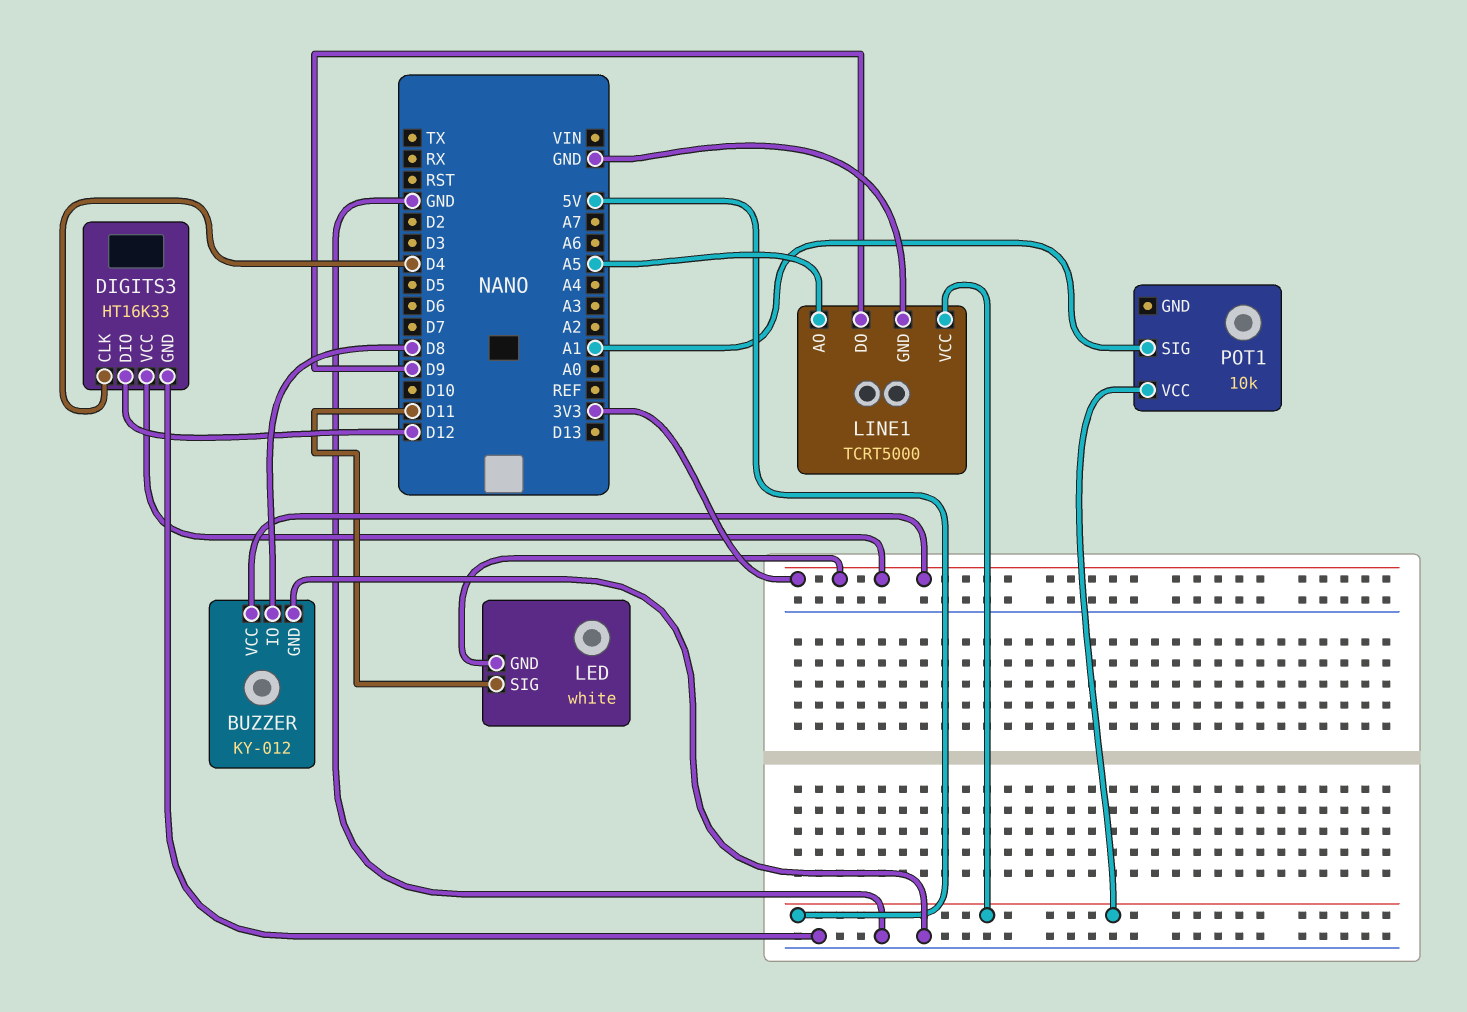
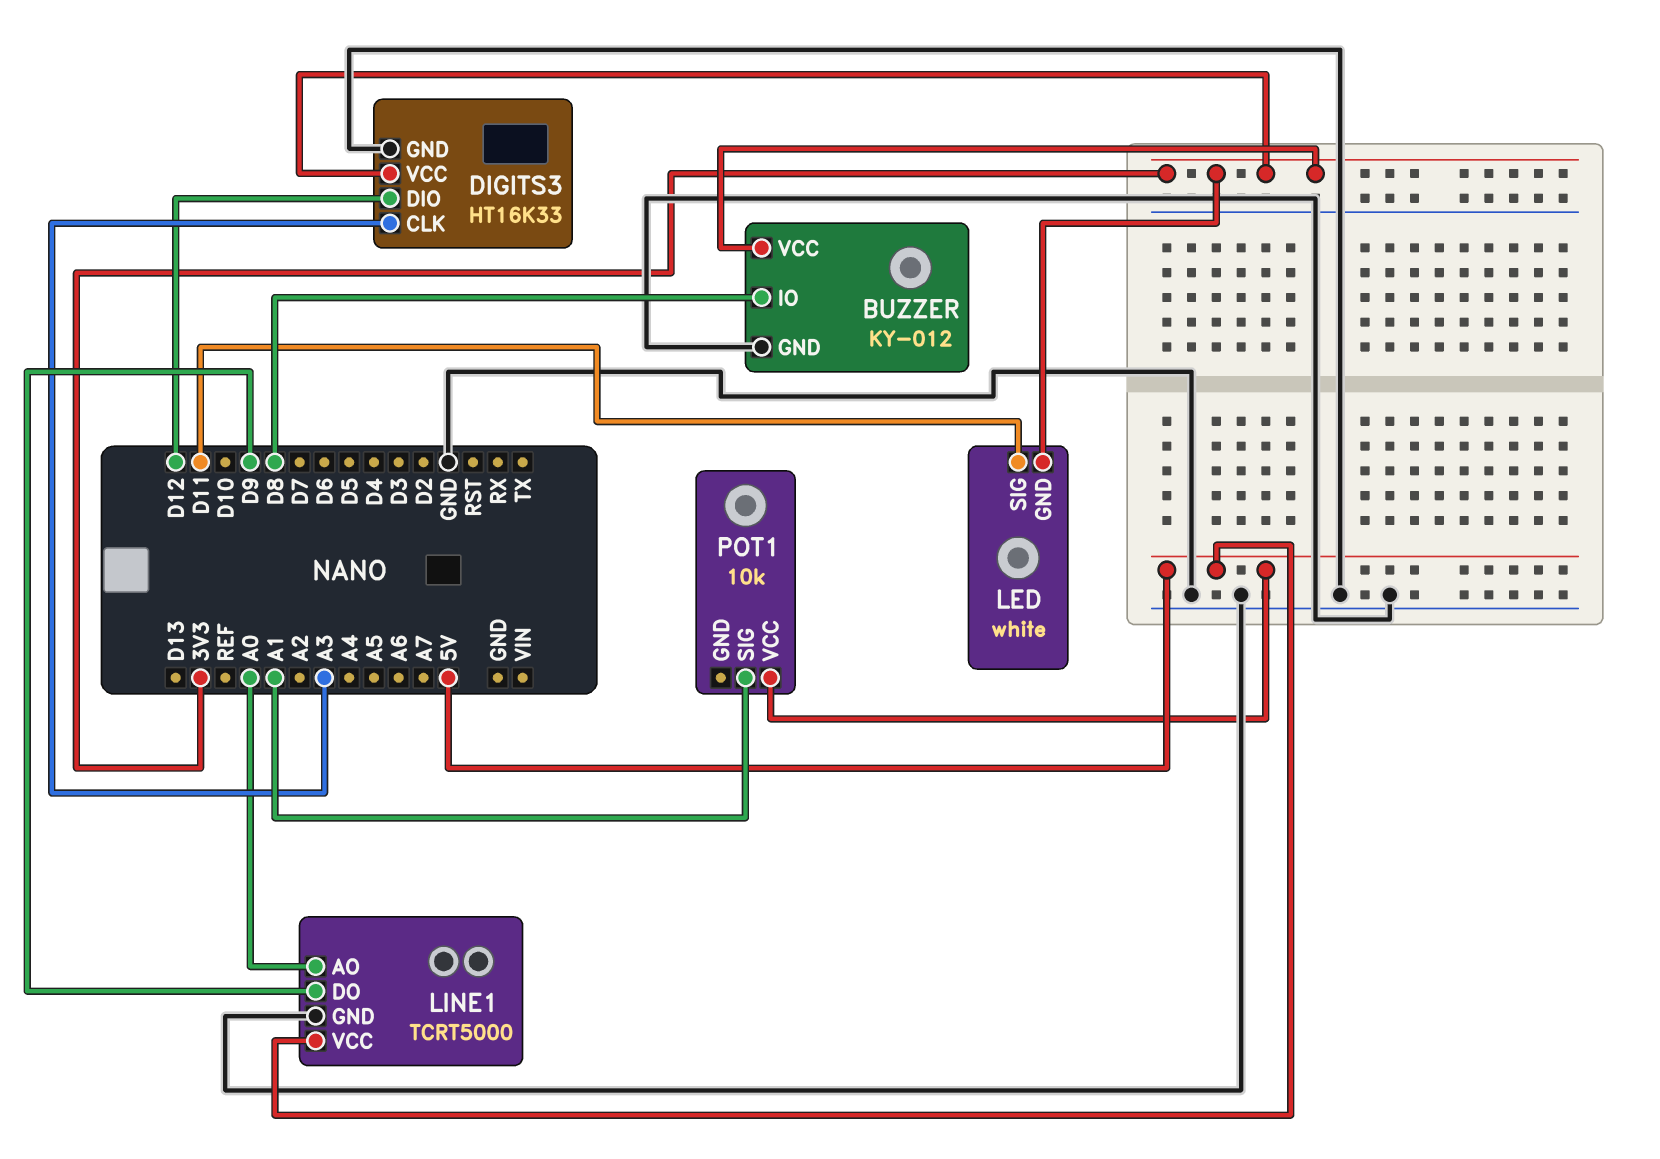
DIGITS3 pin CLK: D4 -> A3
LINE1 pin AO: A5 -> A0

